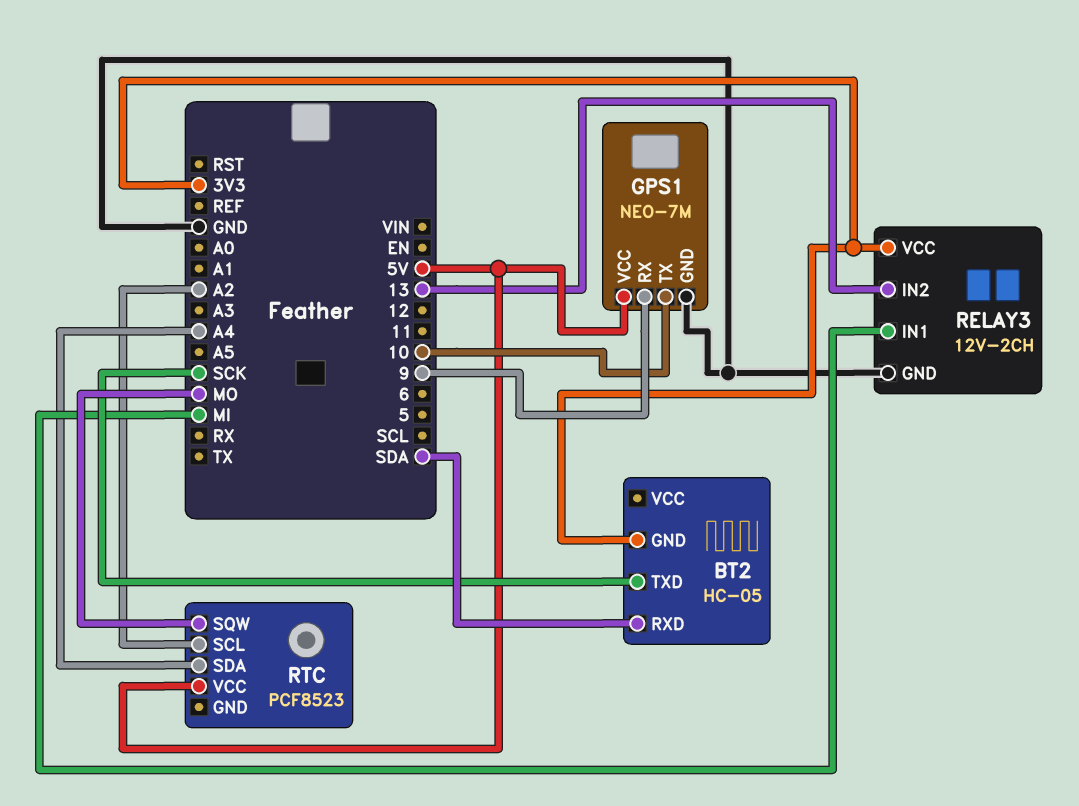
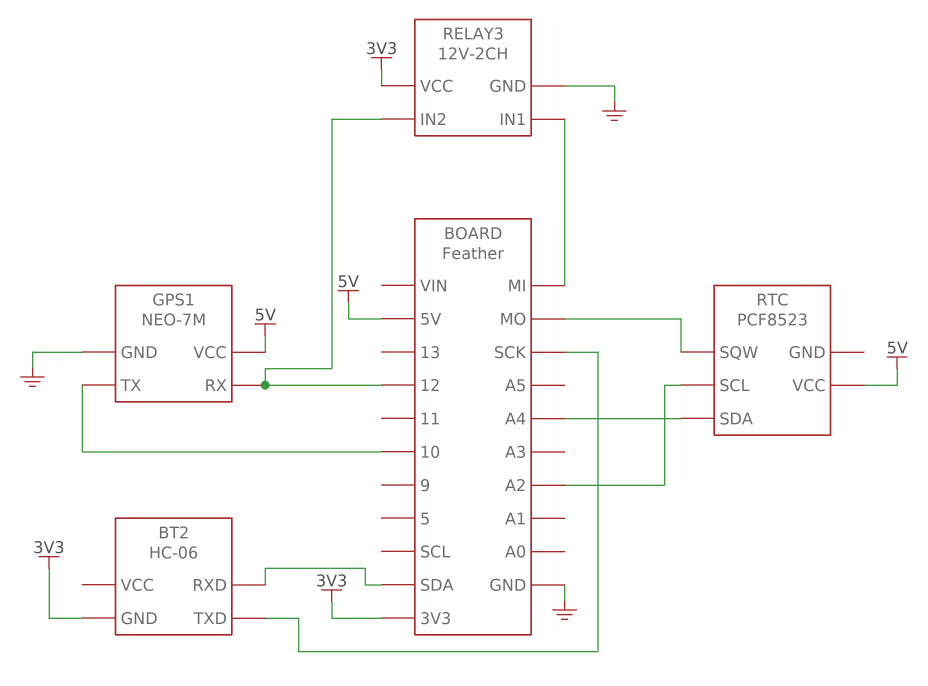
BT2: HC-05 -> HC-06
GPS1 pin RX: 9 -> 12
RELAY3 pin IN2: 13 -> 12

